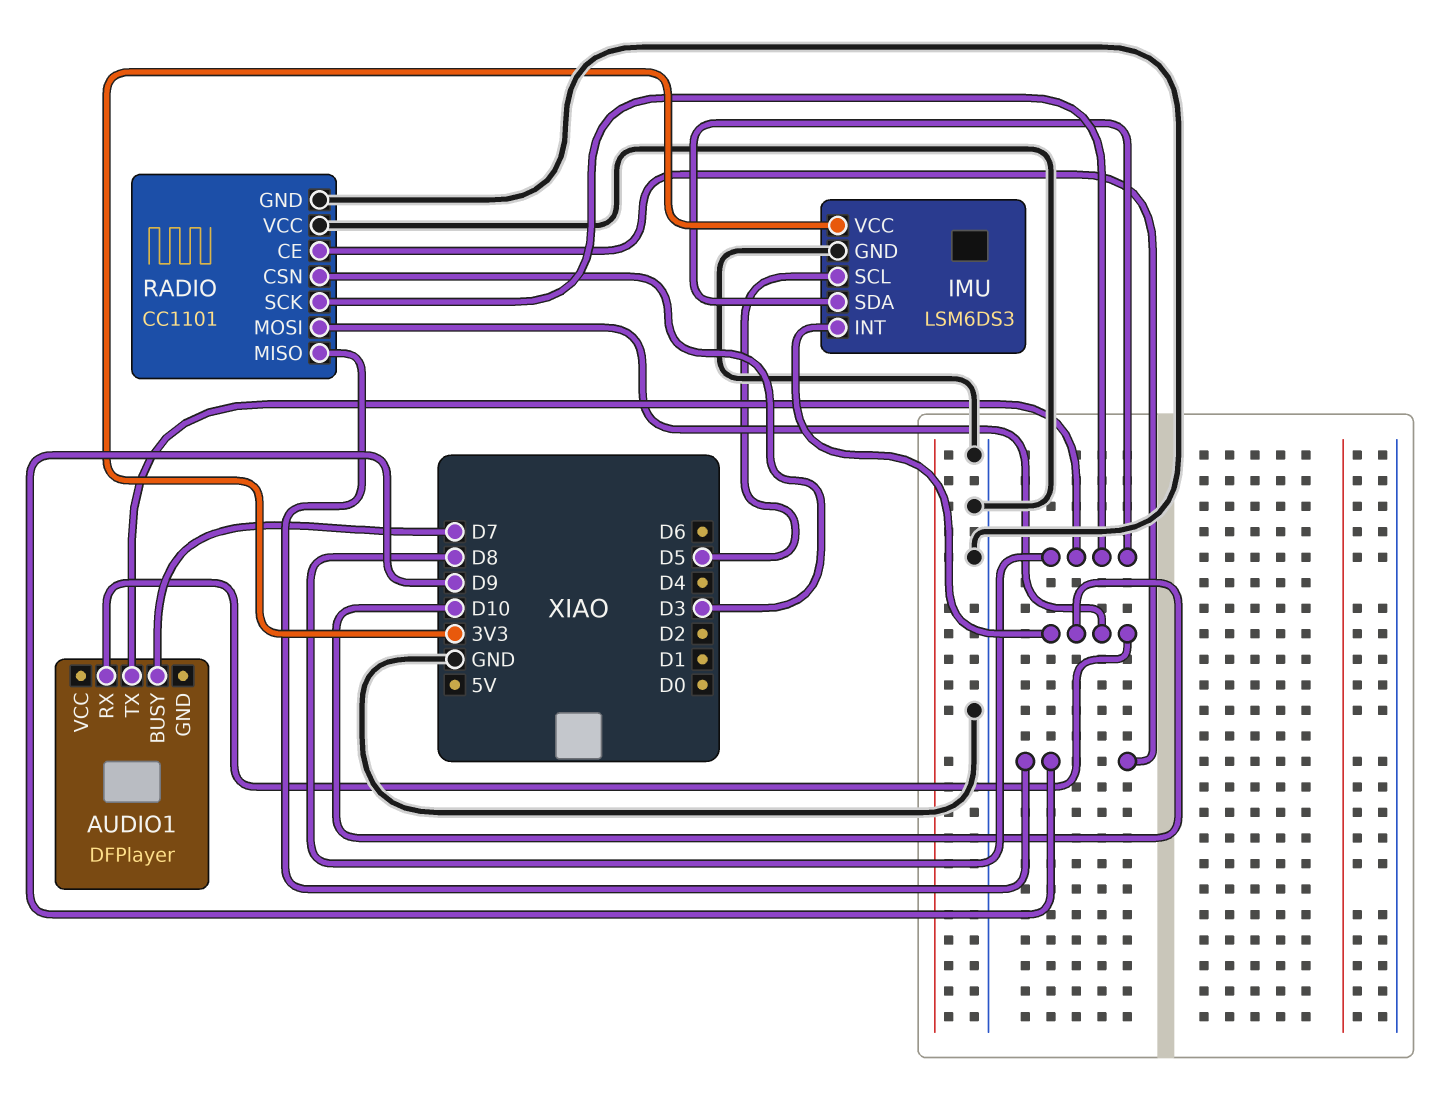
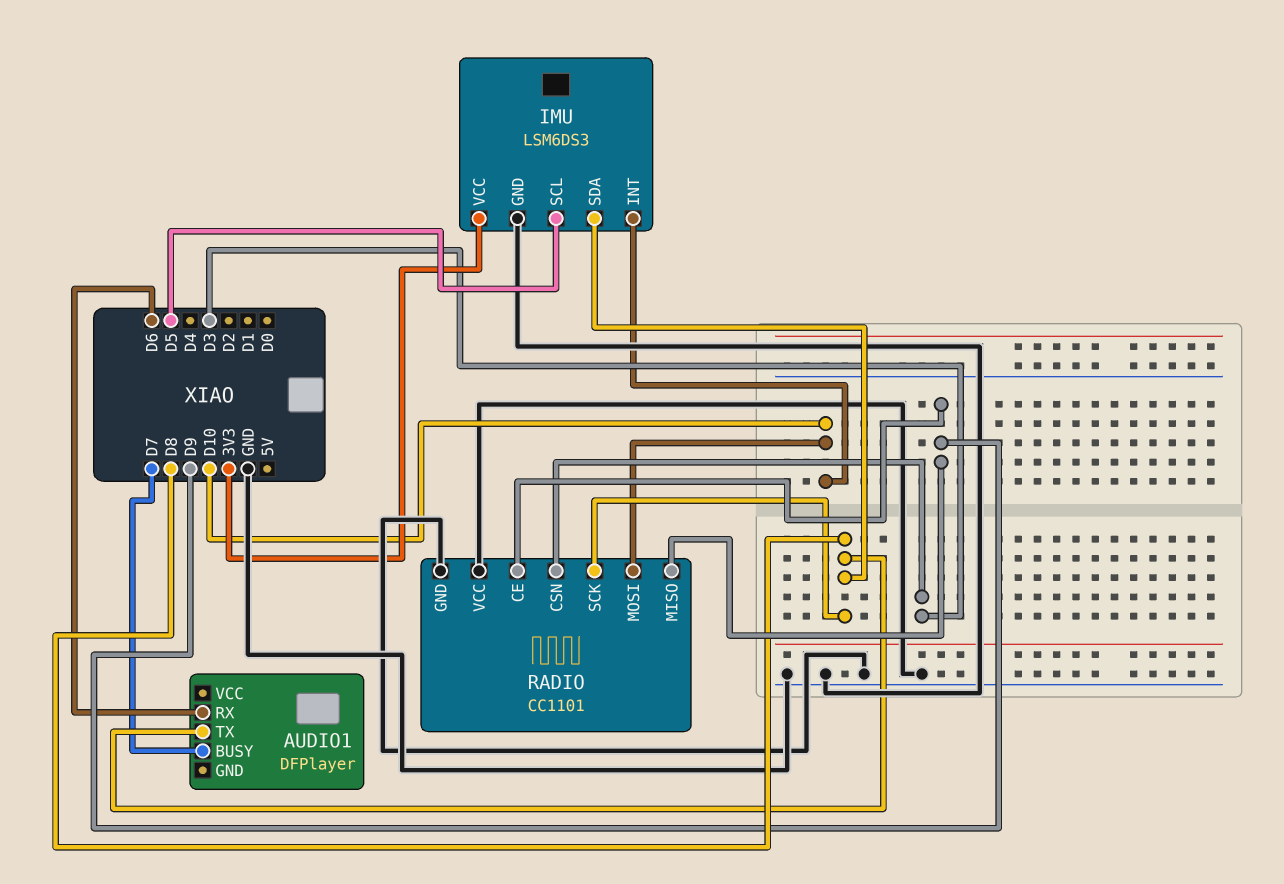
AUDIO1 pin RX: D10 -> D6

